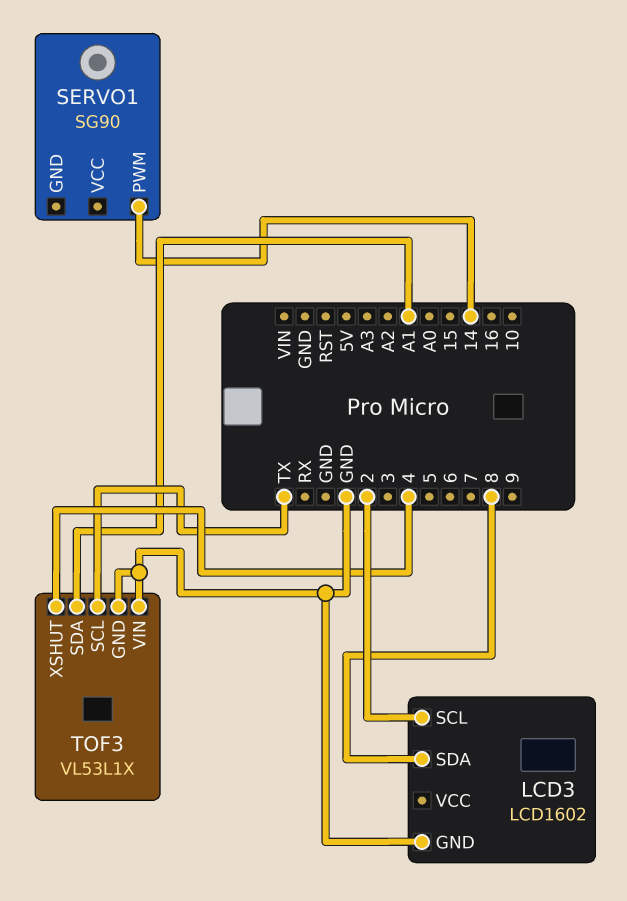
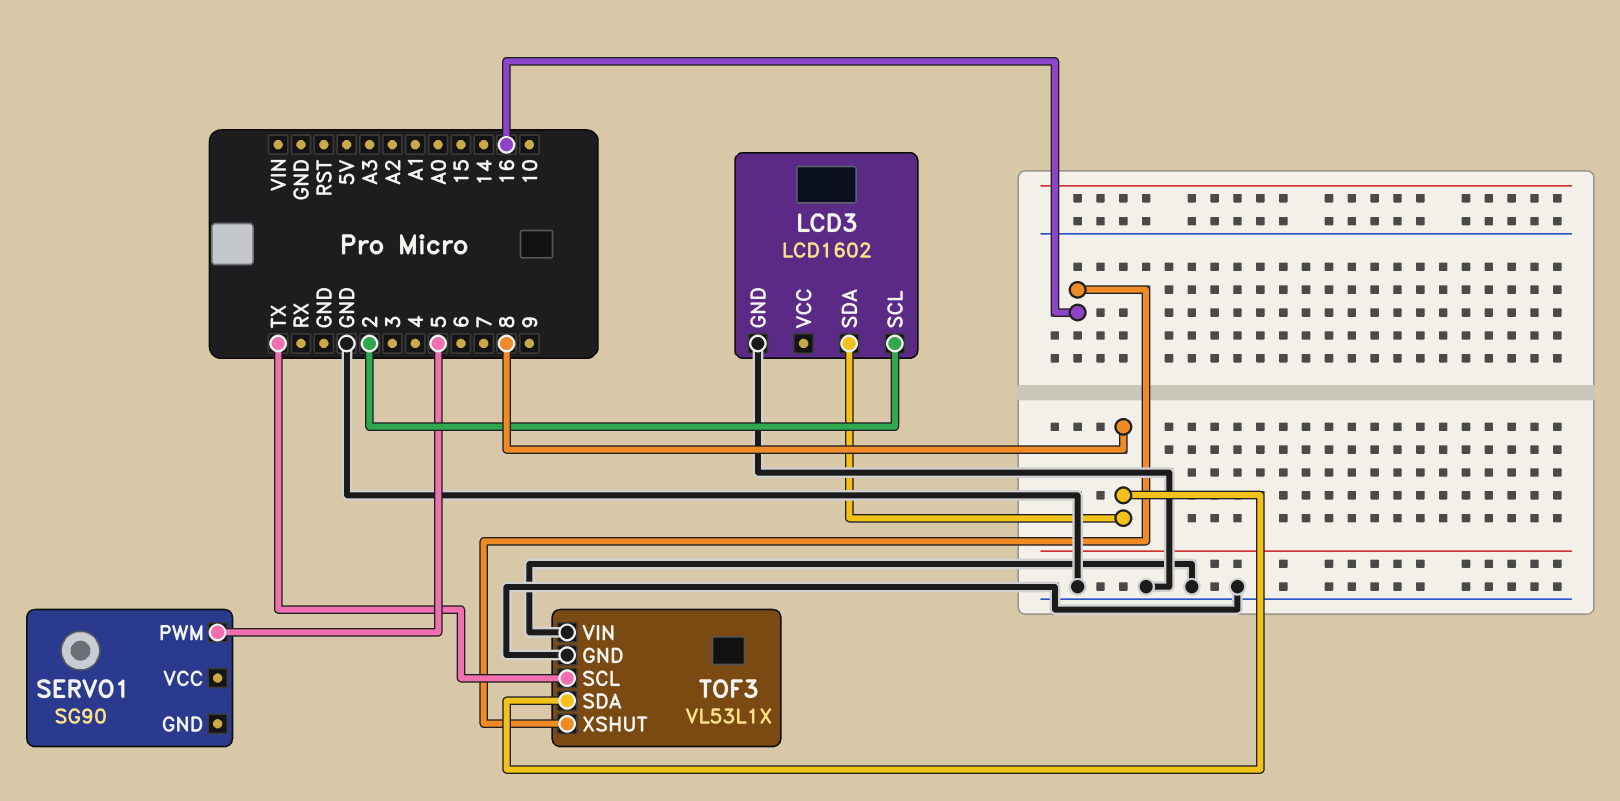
SERVO1 pin PWM: 14 -> 5
TOF3 pin SDA: A1 -> 8
TOF3 pin XSHUT: 4 -> 16

